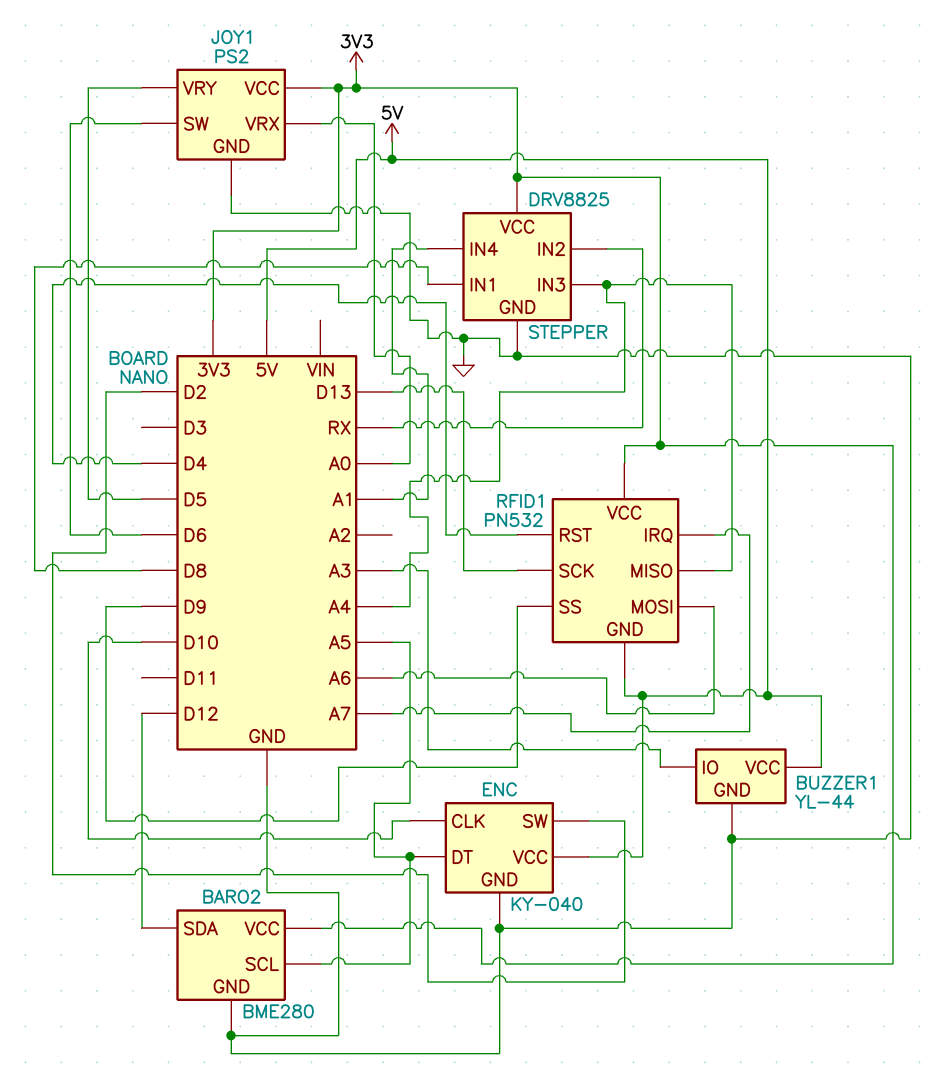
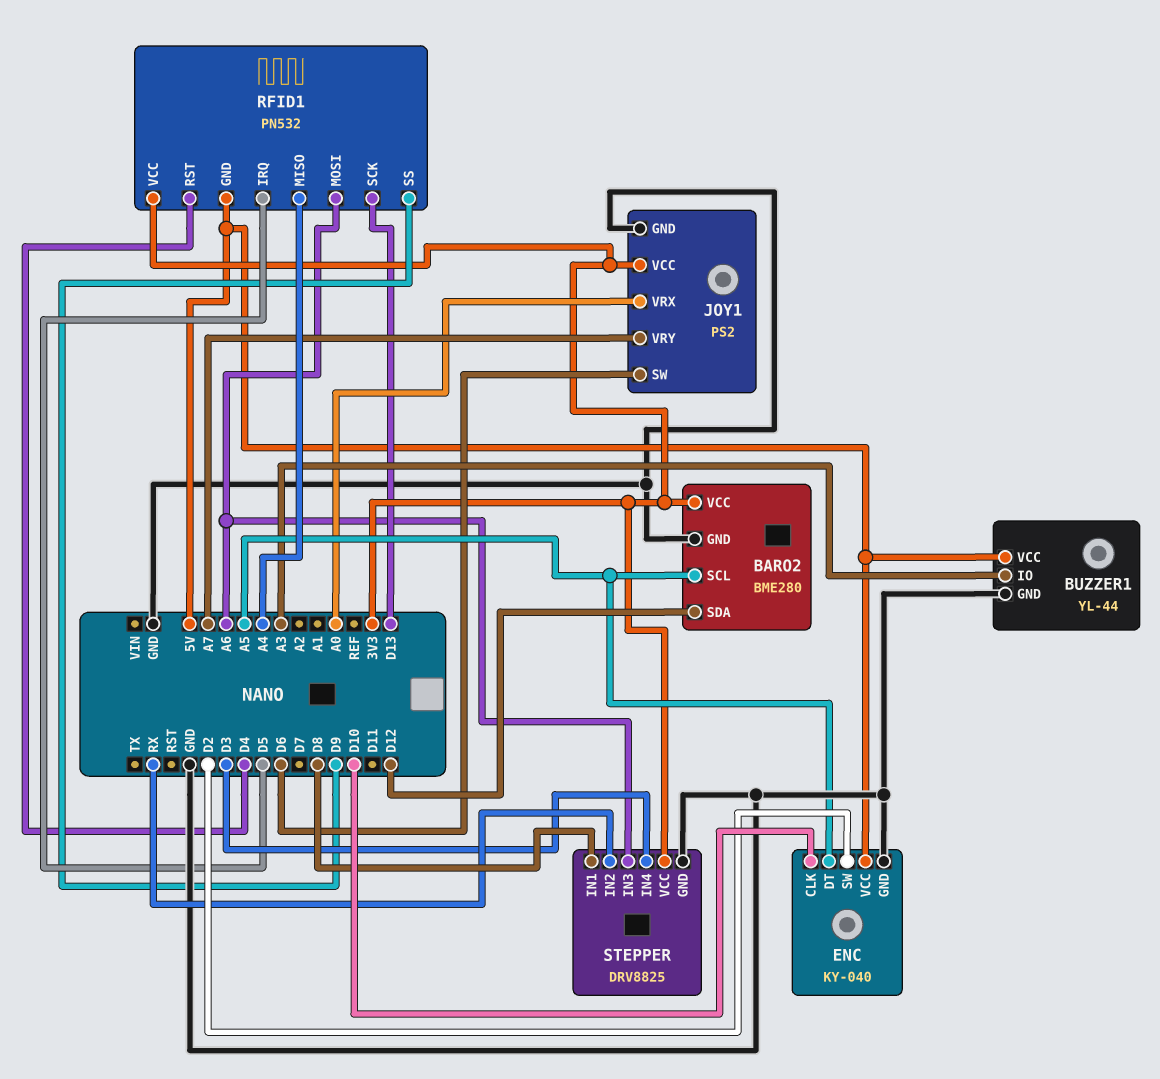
JOY1 pin VRY: D5 -> A7
RFID1 pin IRQ: A7 -> D5
STEPPER pin IN3: A4 -> A6
STEPPER pin IN4: A1 -> D3

